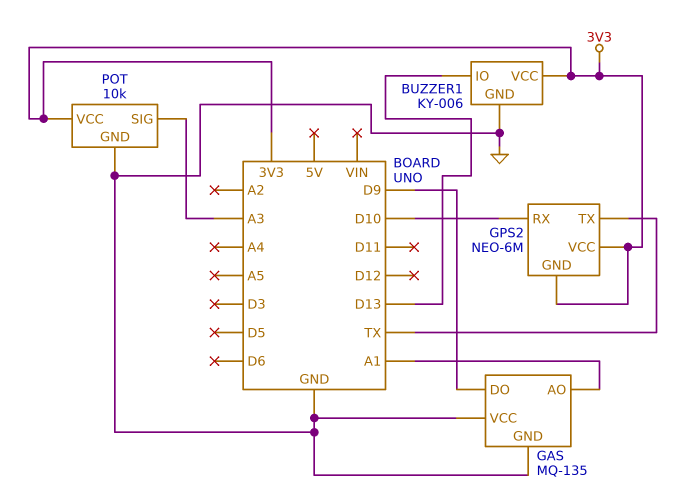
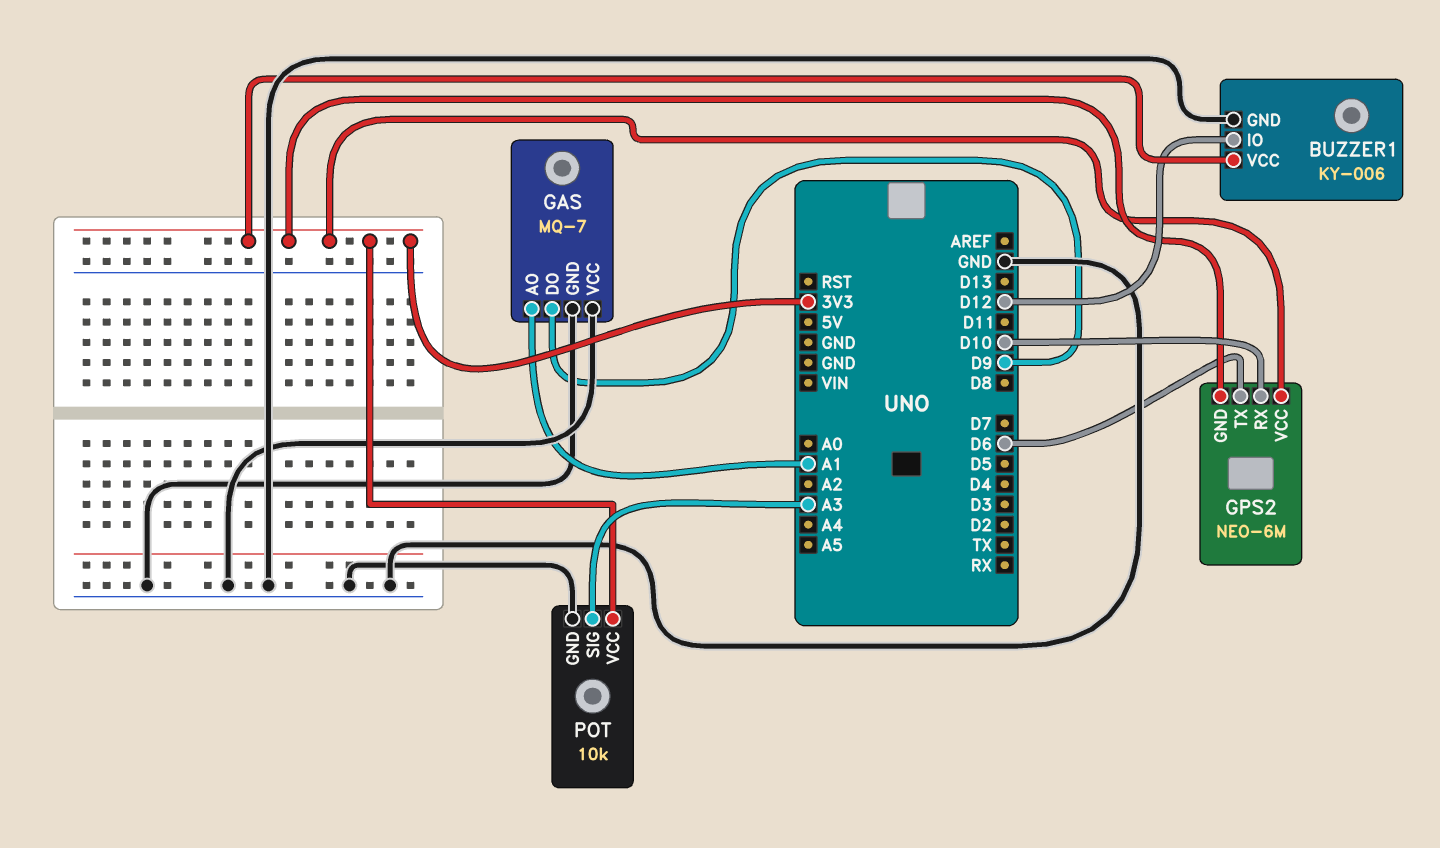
BUZZER1 pin IO: D13 -> D12
GAS: MQ-135 -> MQ-7
GPS2 pin TX: TX -> D6

